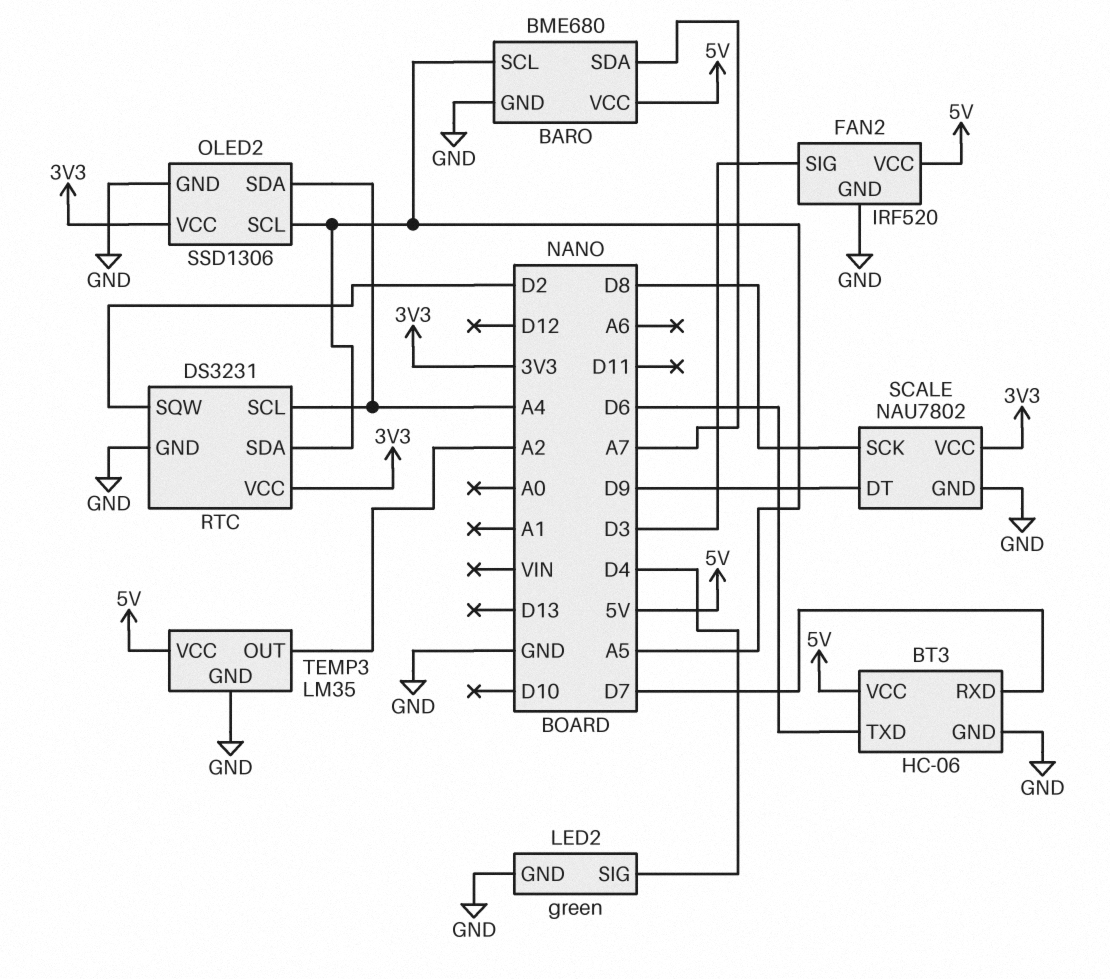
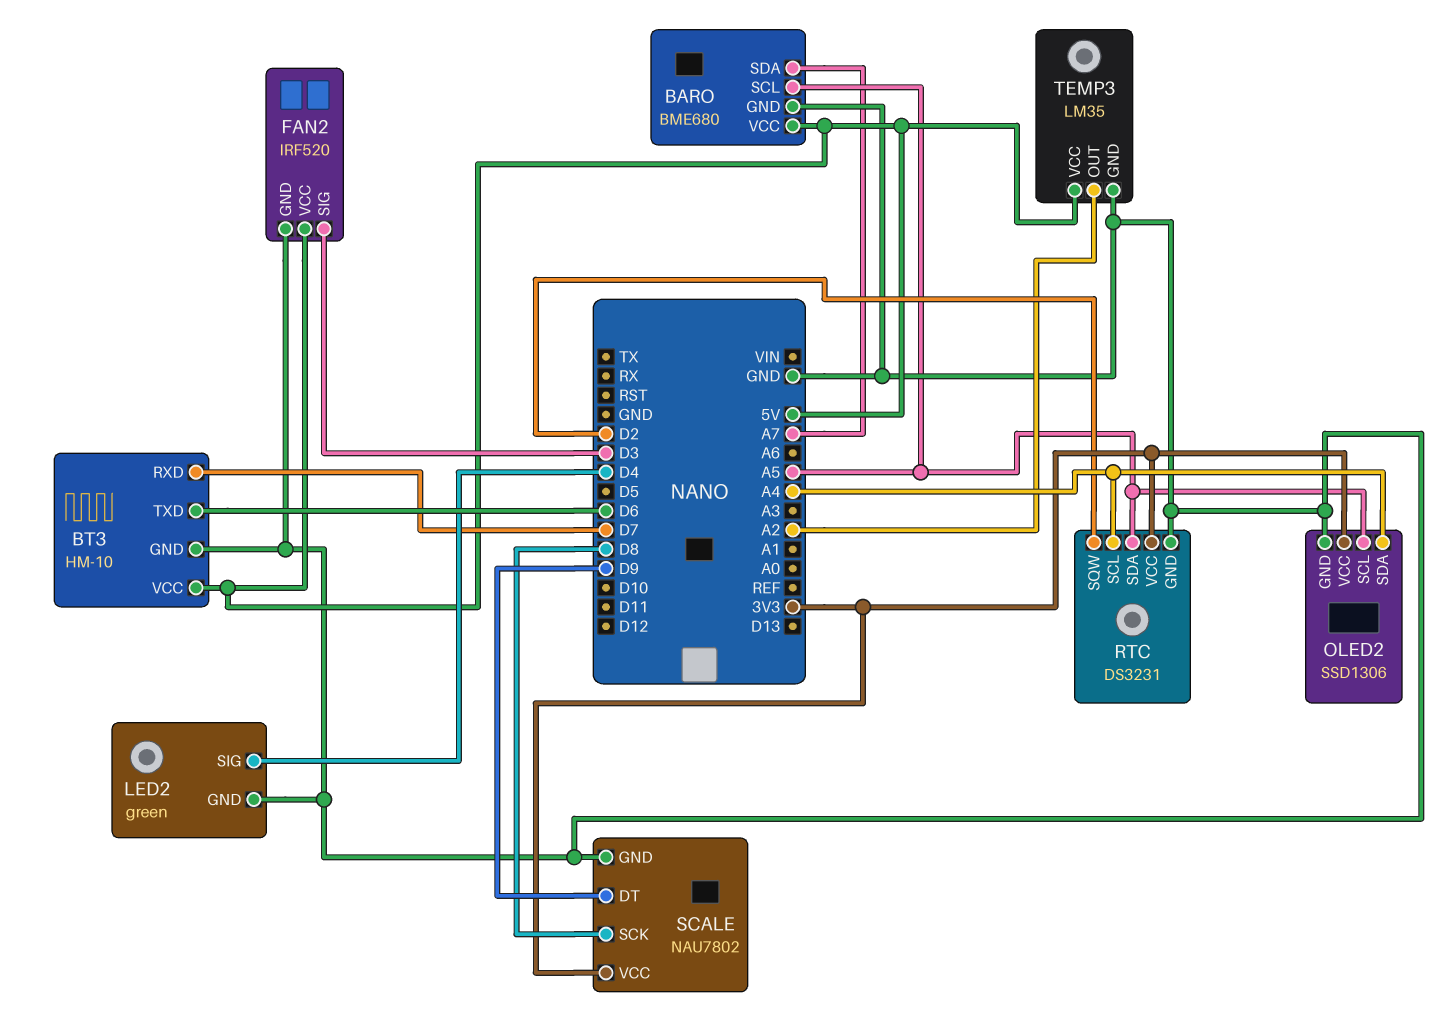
BT3: HC-06 -> HM-10

